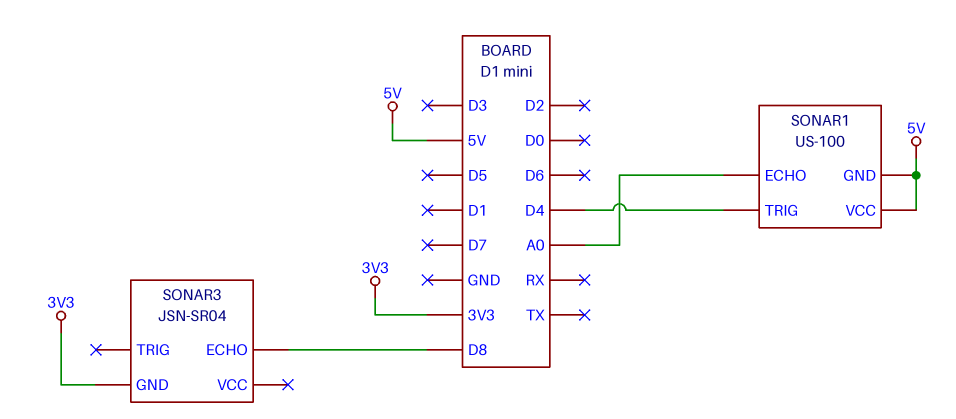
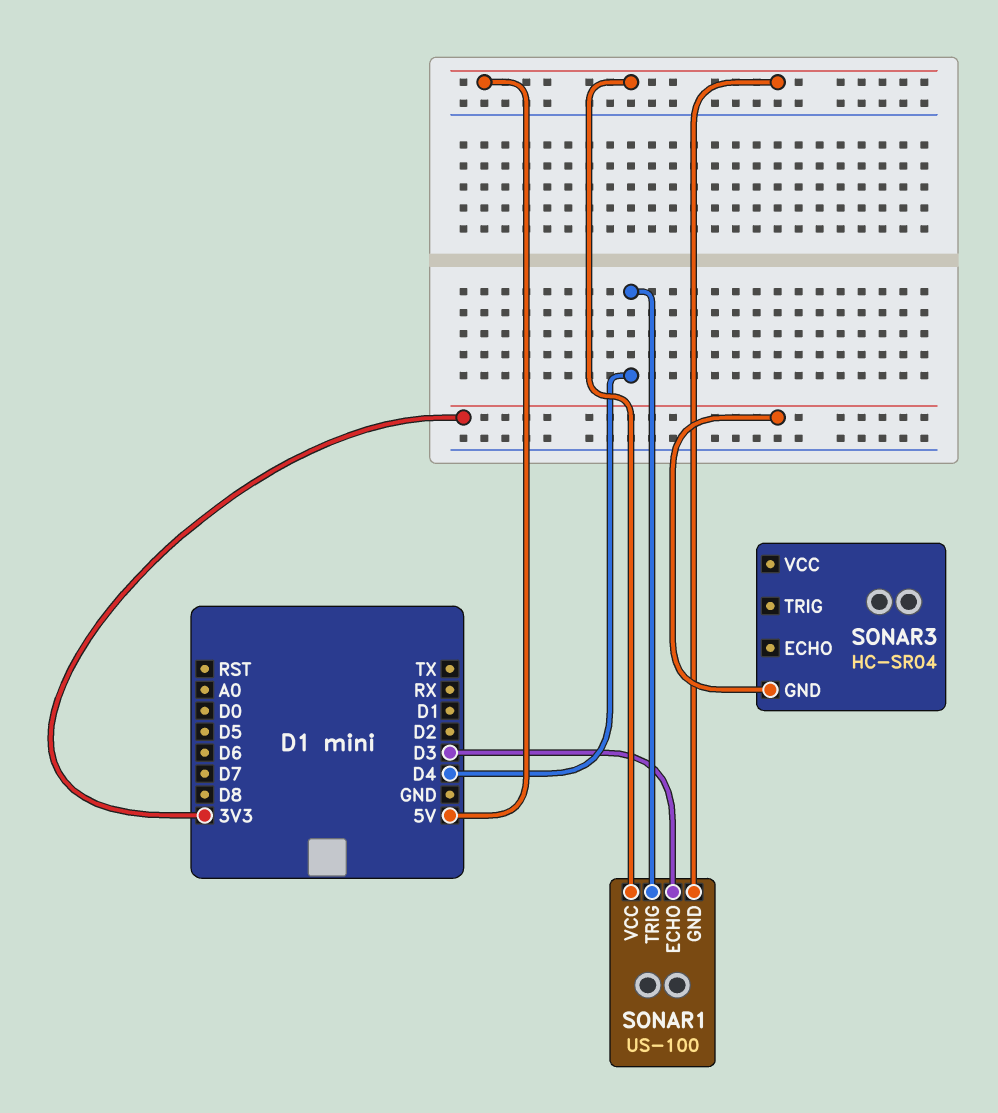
SONAR1 pin ECHO: A0 -> D3
SONAR3: JSN-SR04 -> HC-SR04
SONAR3 pin ECHO: D8 -> none

